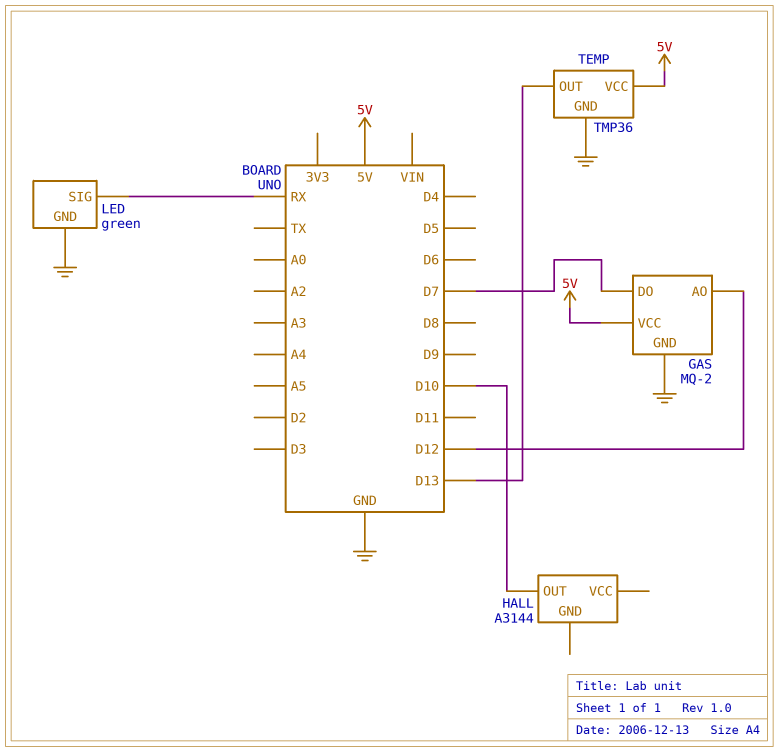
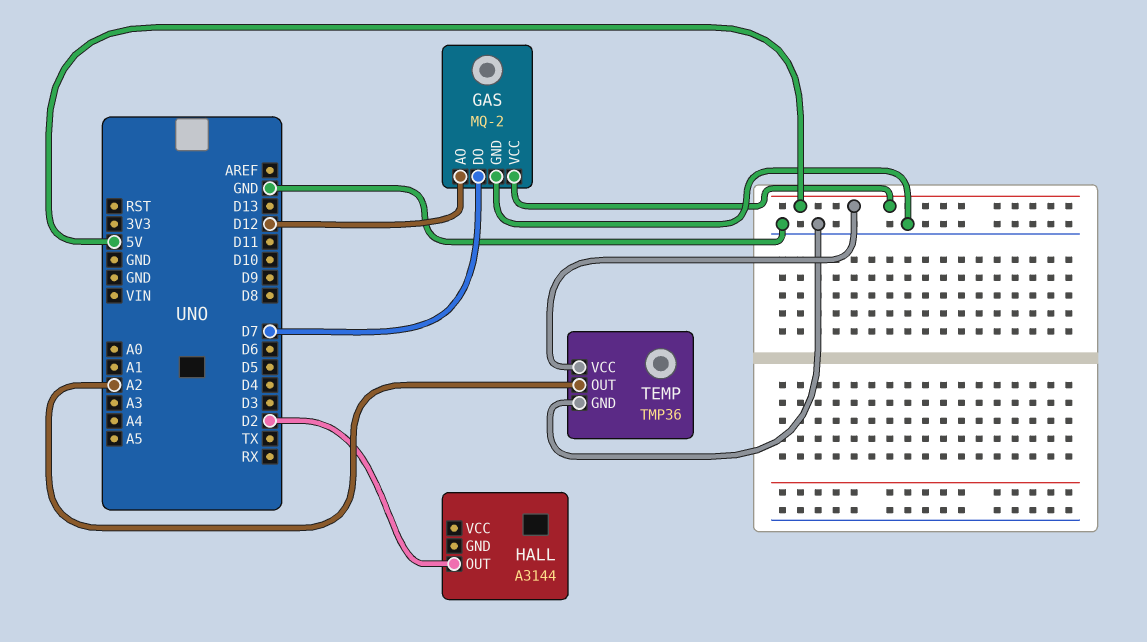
HALL pin OUT: D10 -> D2
LED: green -> none
LED pin GND: GND -> none
LED pin SIG: RX -> none
TEMP pin OUT: D13 -> A2

